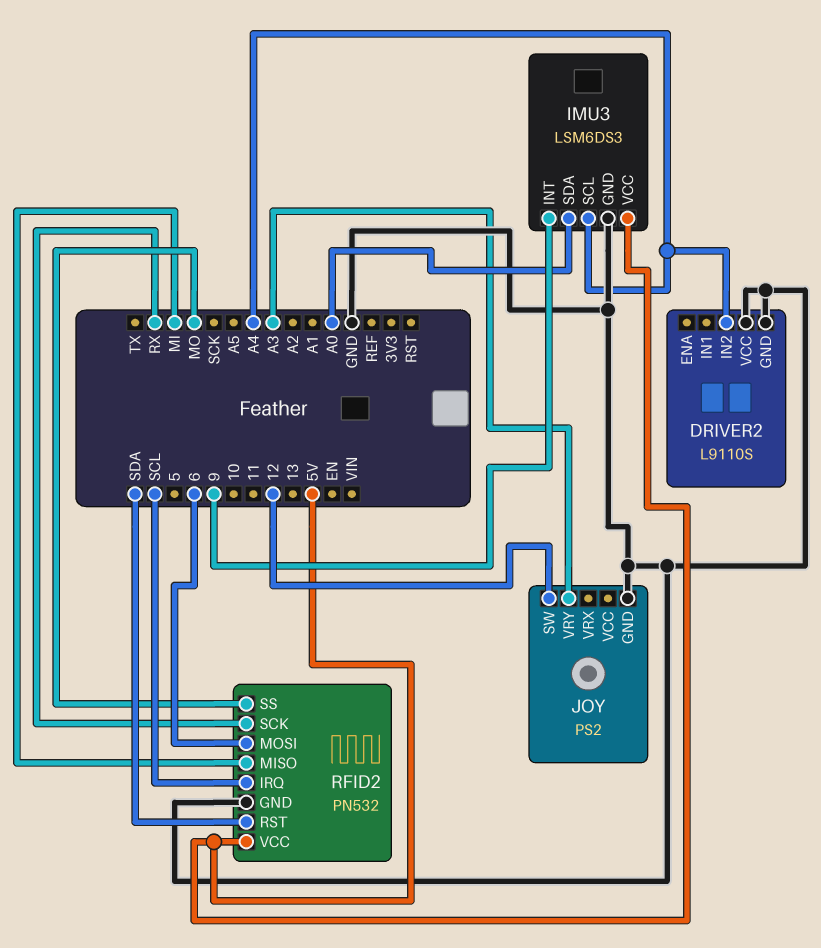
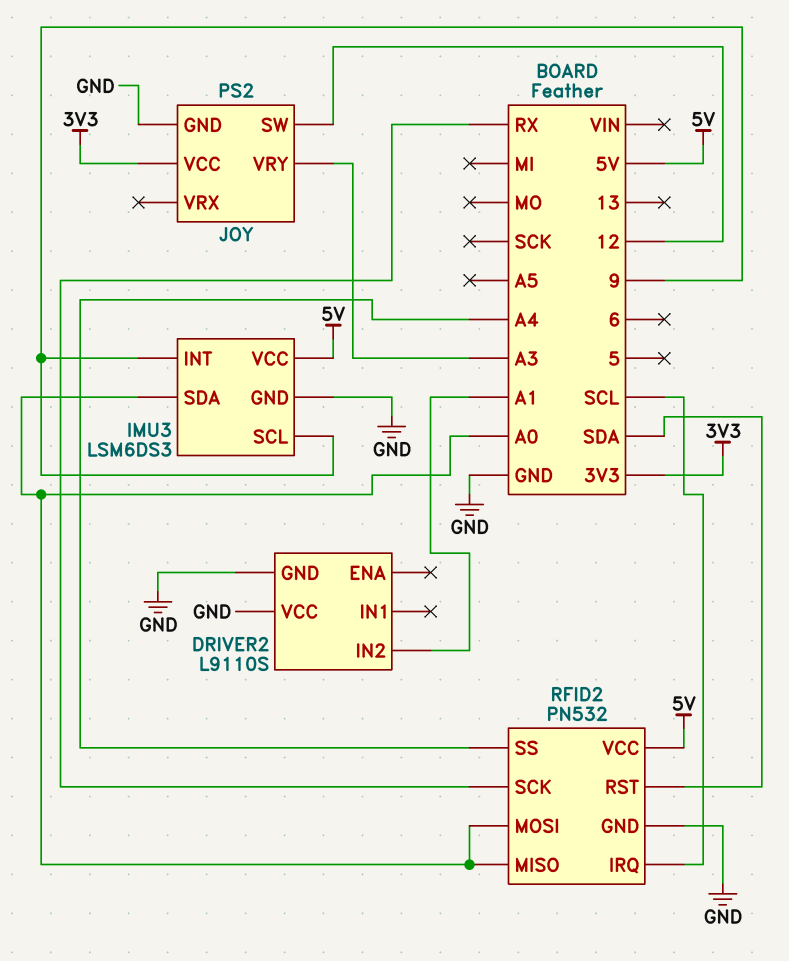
DRIVER2 pin IN2: A4 -> A1
IMU3 pin SCL: A4 -> 9
JOY pin VCC: none -> 3V3
RFID2 pin MISO: MI -> A0
RFID2 pin MOSI: 6 -> A0
RFID2 pin SS: MO -> A4

